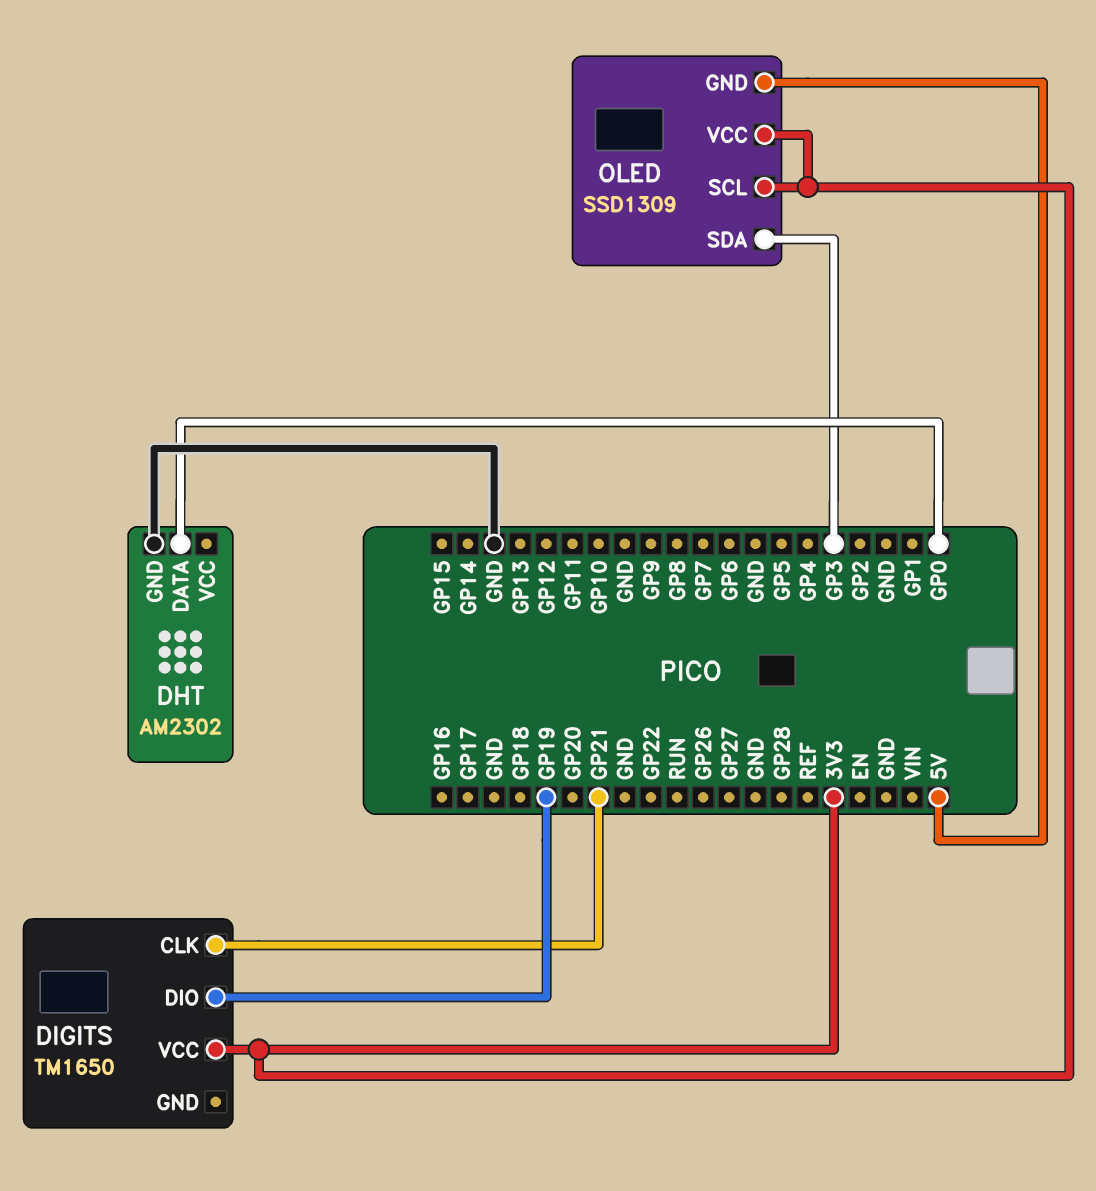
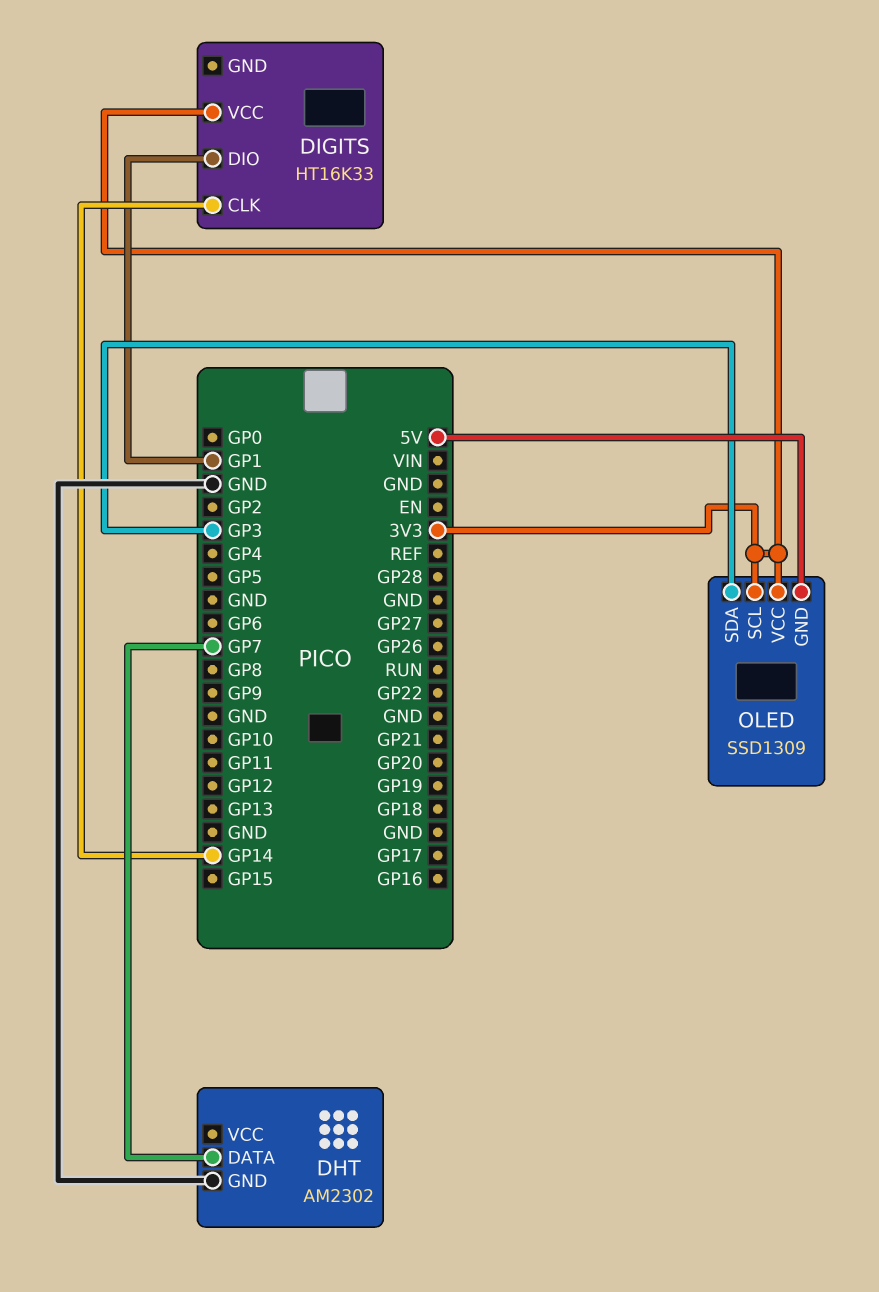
DHT pin DATA: GP0 -> GP7
DIGITS: TM1650 -> HT16K33
DIGITS pin CLK: GP21 -> GP14
DIGITS pin DIO: GP19 -> GP1

